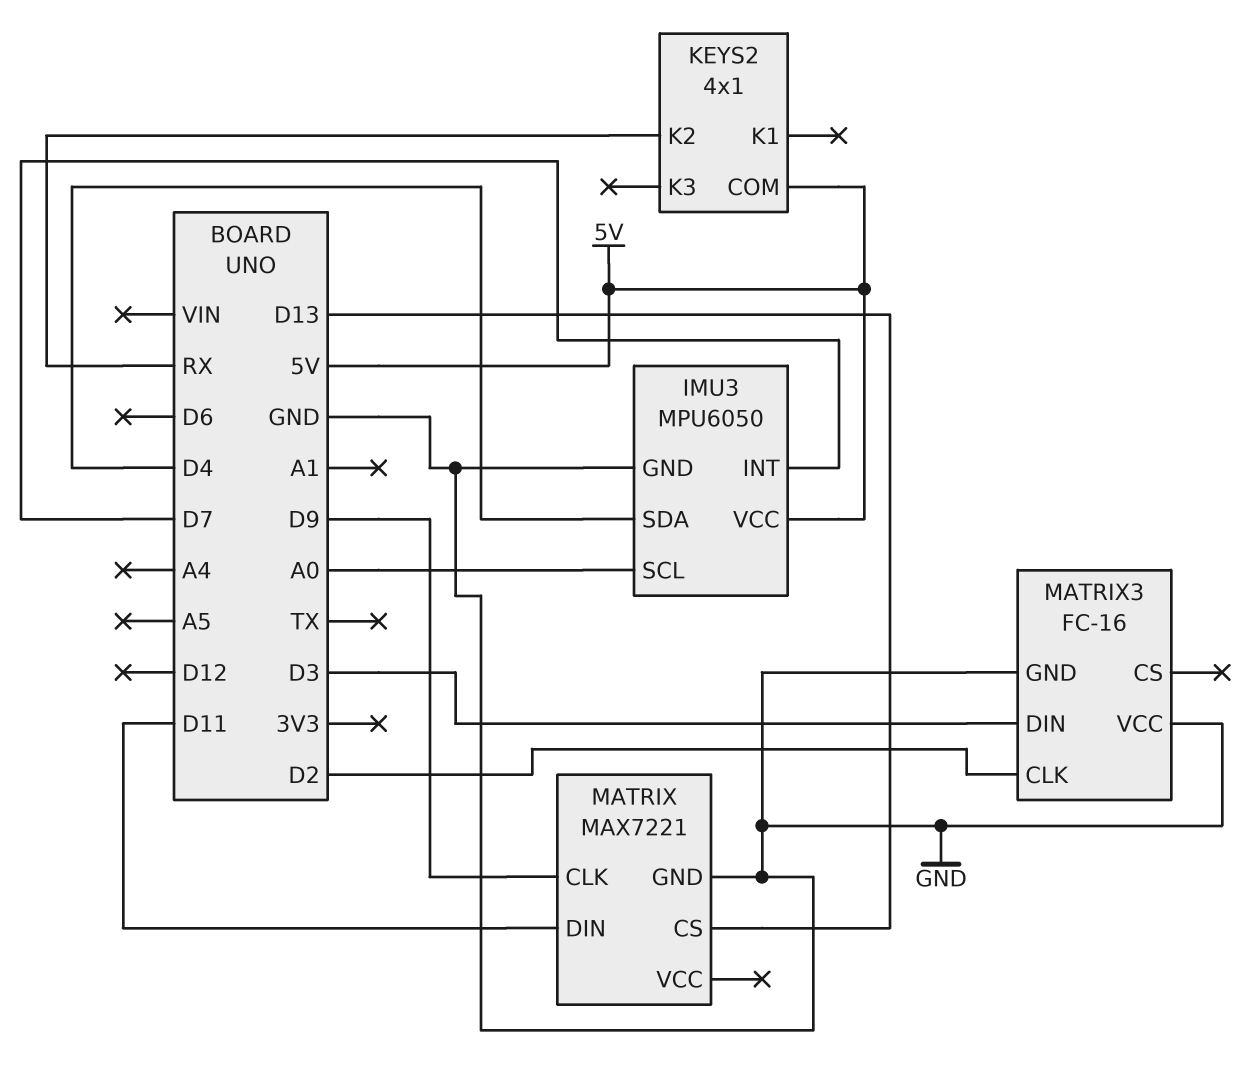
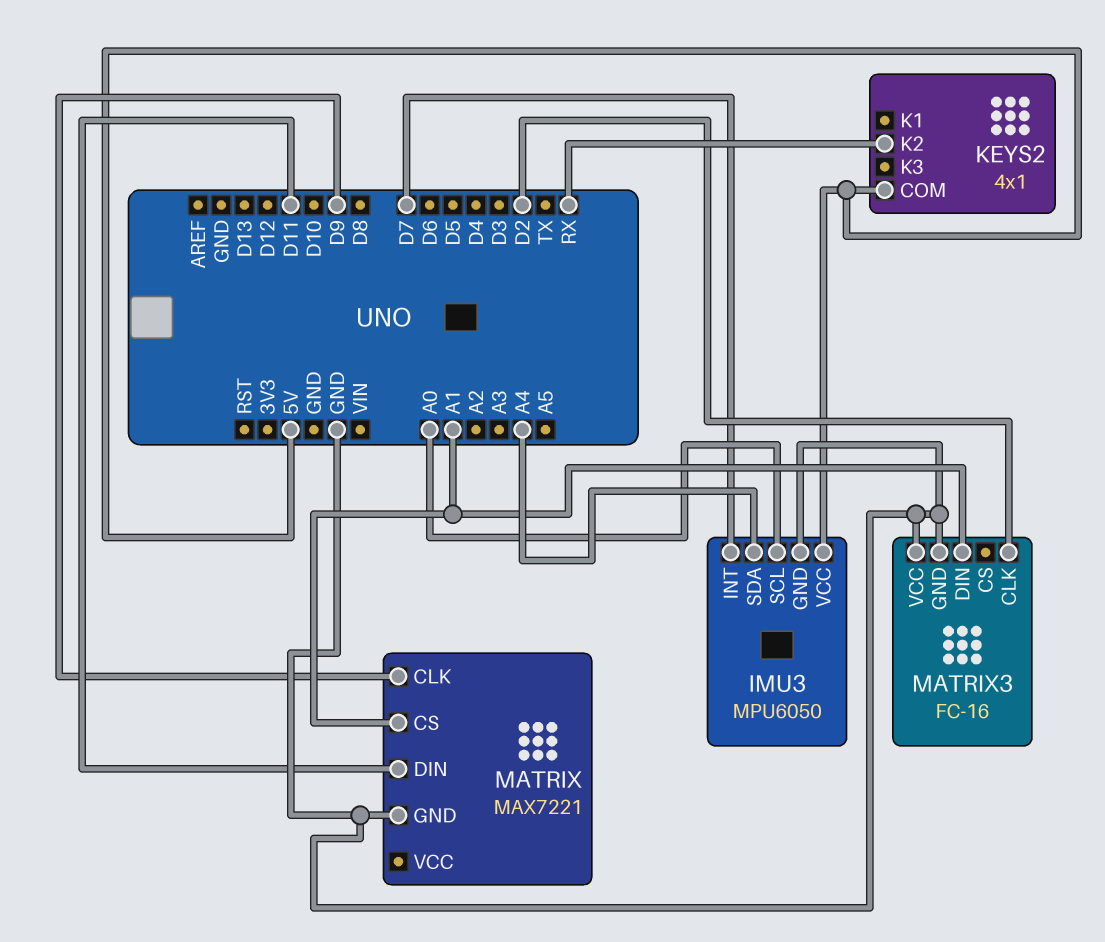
IMU3 pin SDA: D4 -> A4
MATRIX pin CS: D13 -> A1
MATRIX3 pin DIN: D3 -> A1

